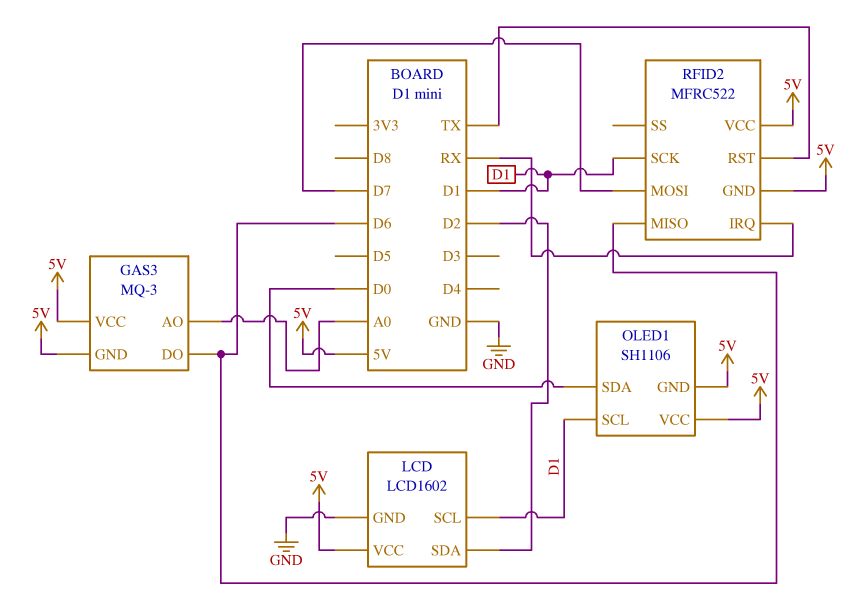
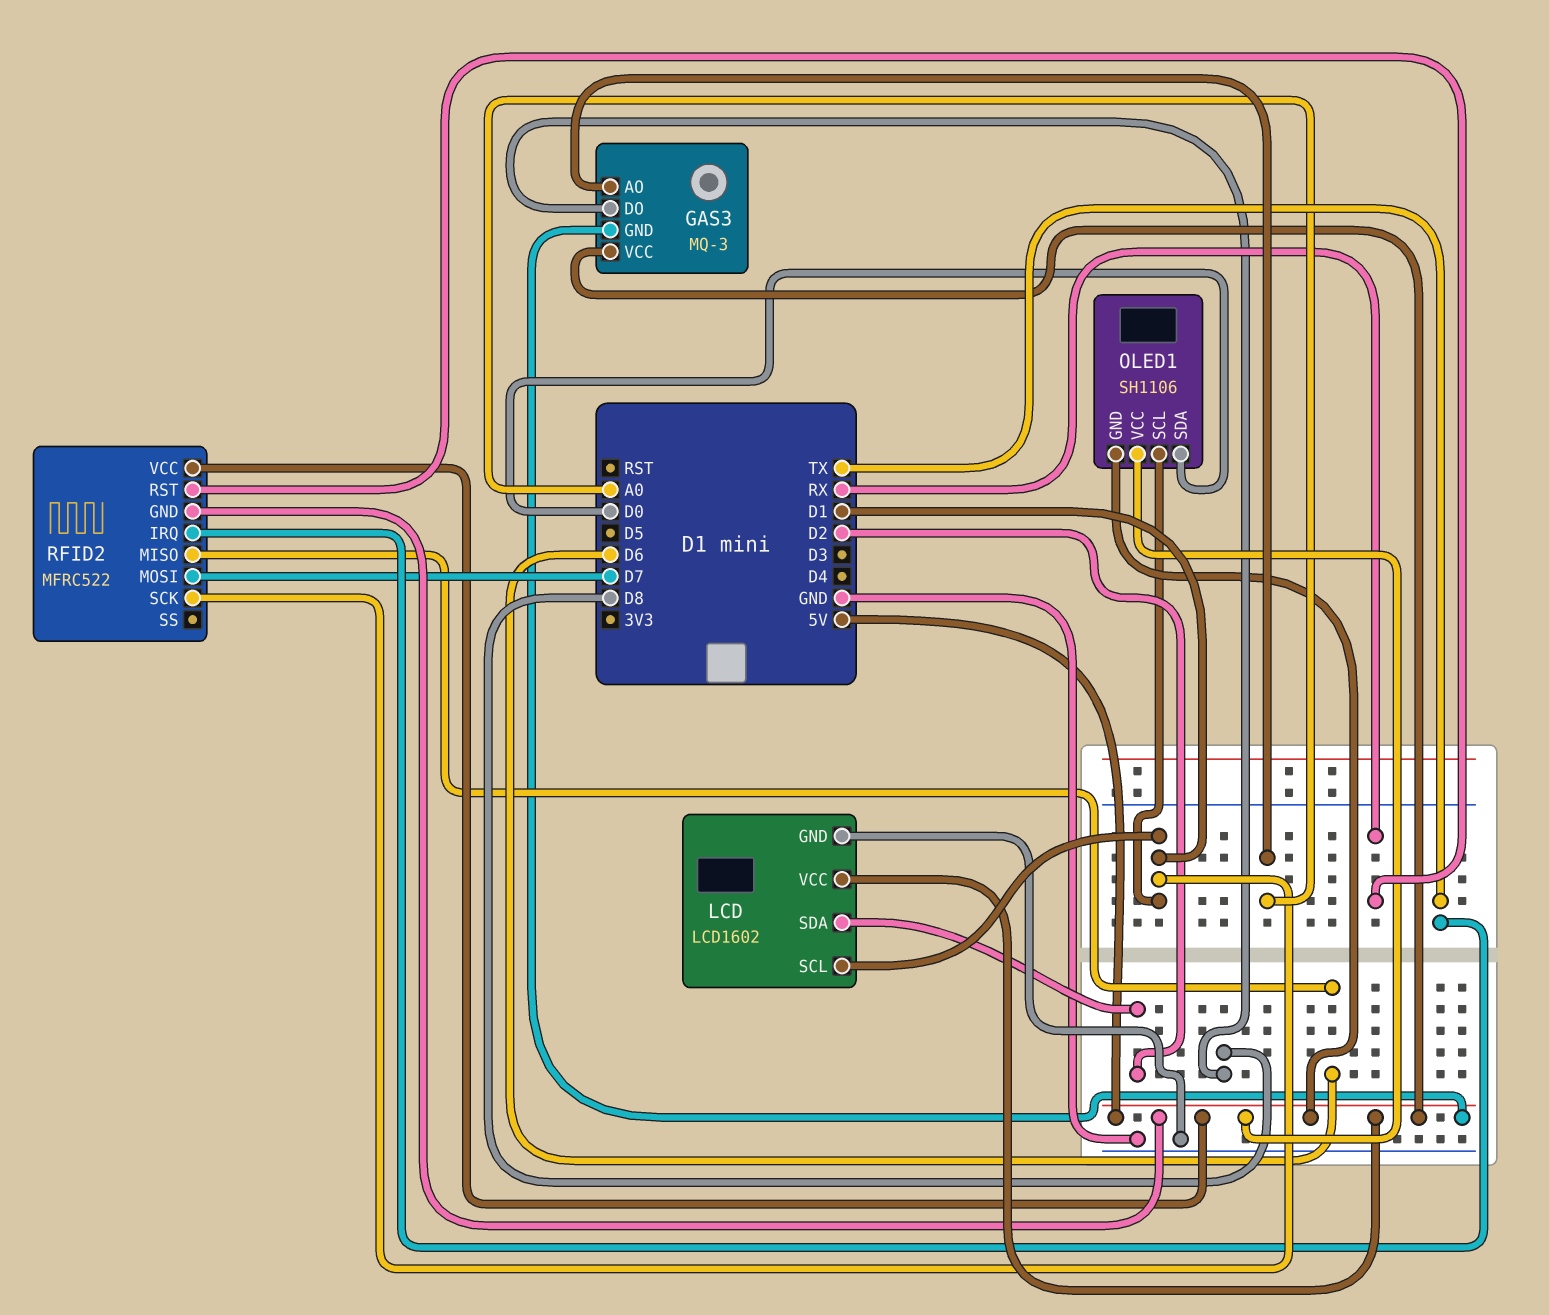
GAS3 pin DO: D6 -> D8
RFID2 pin IRQ: RX -> TX
RFID2 pin RST: TX -> RX

